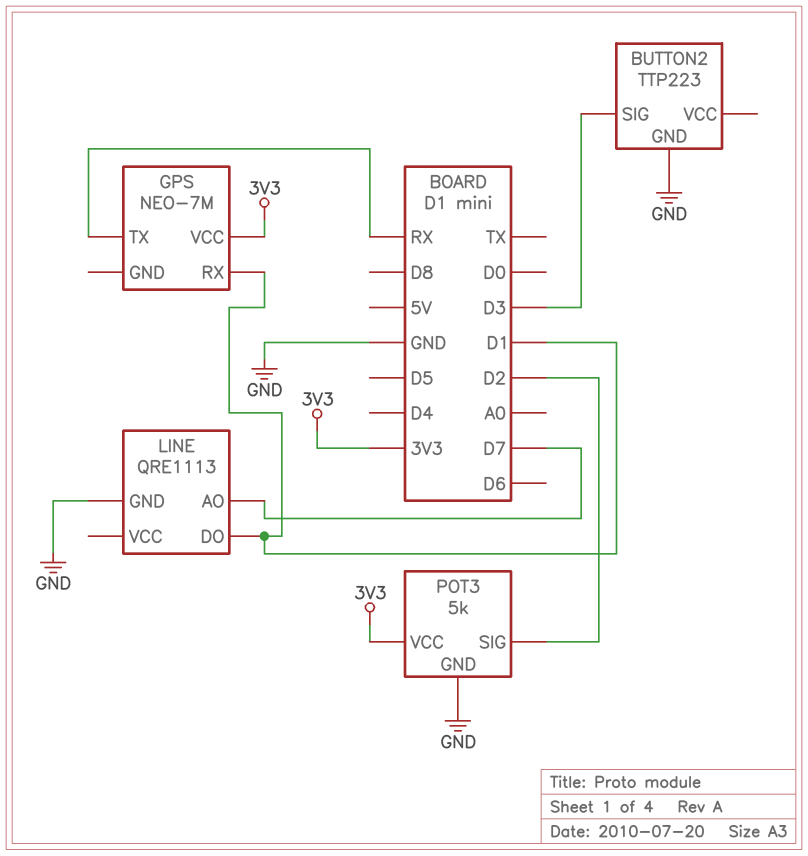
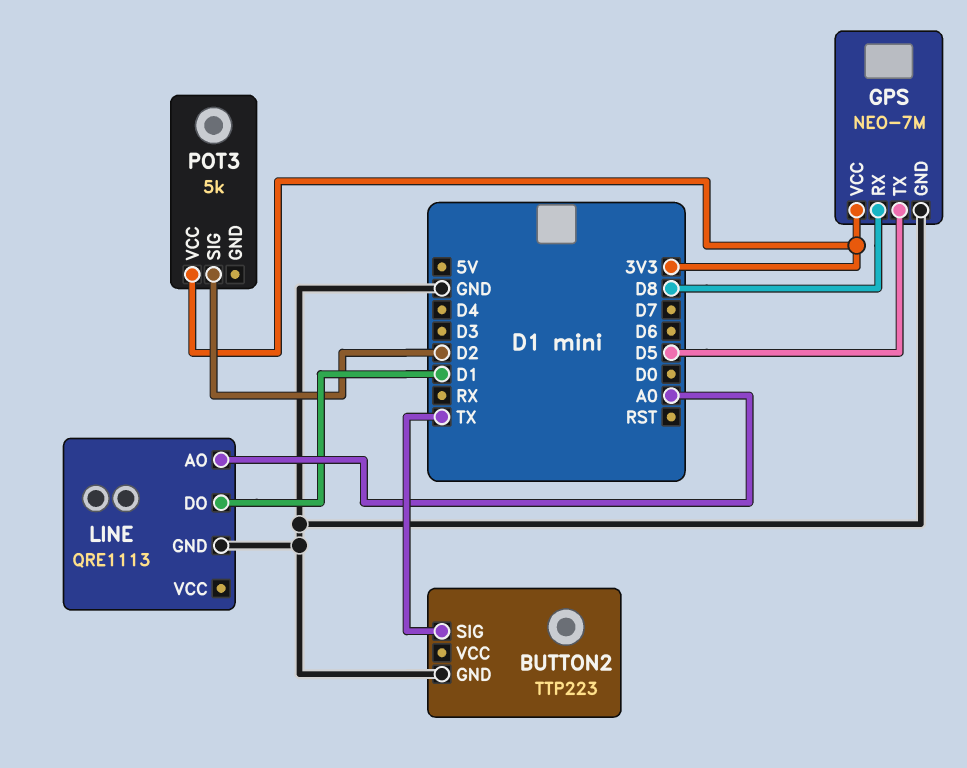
BUTTON2 pin SIG: D3 -> TX
GPS pin GND: none -> GND
GPS pin RX: D1 -> D8
GPS pin TX: RX -> D5
LINE pin AO: D7 -> A0
POT3 pin GND: GND -> none

